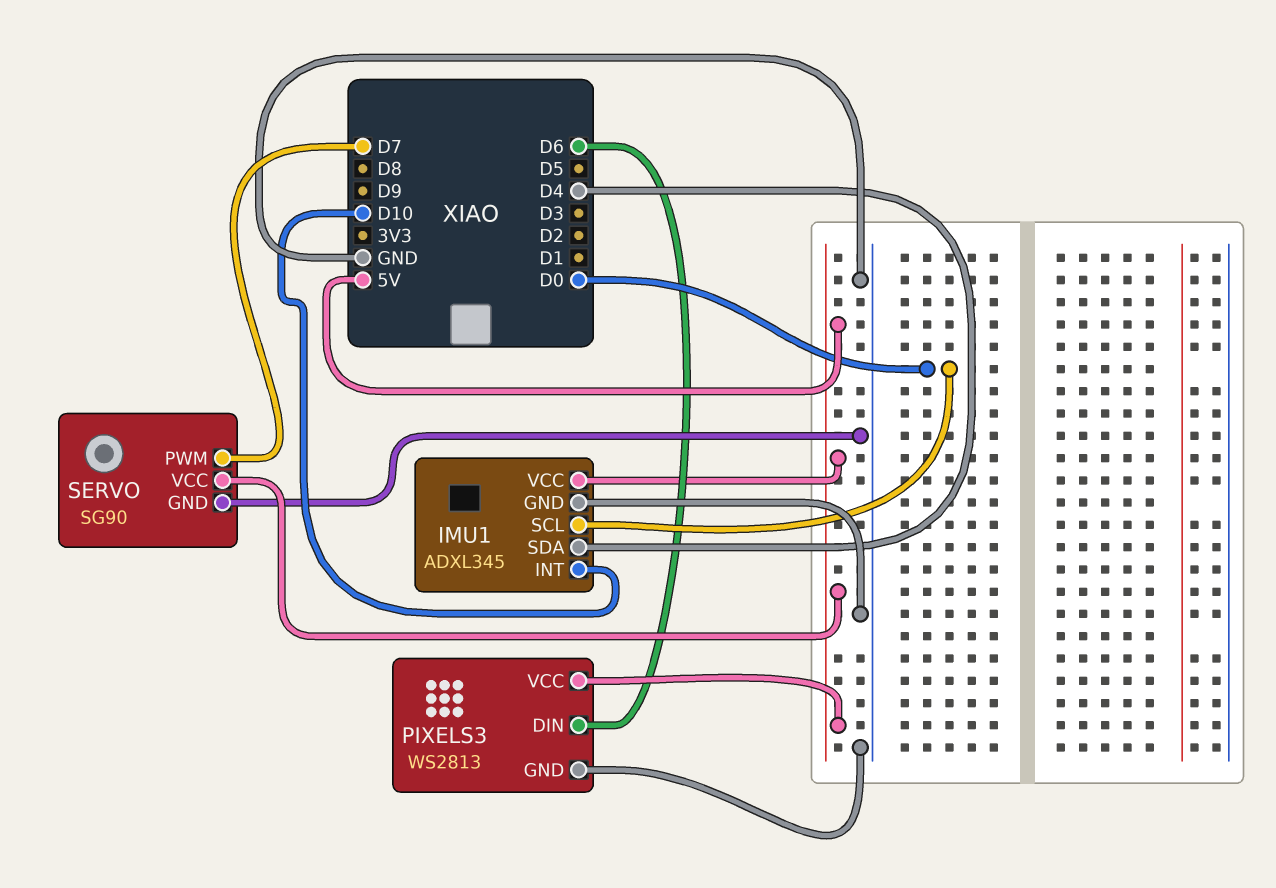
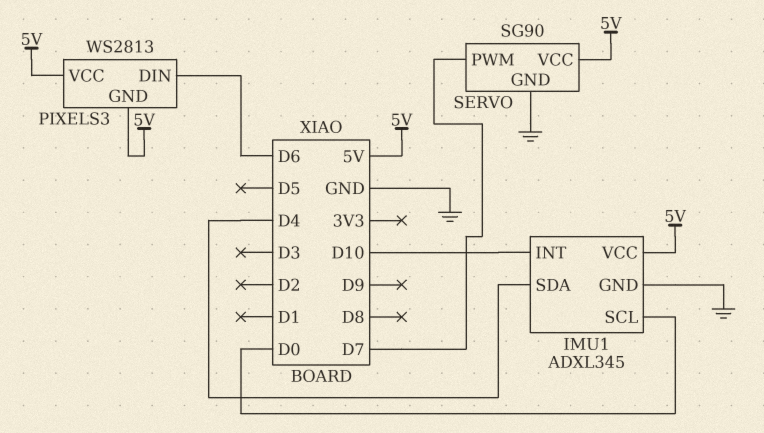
PIXELS3 pin GND: GND -> 5V

